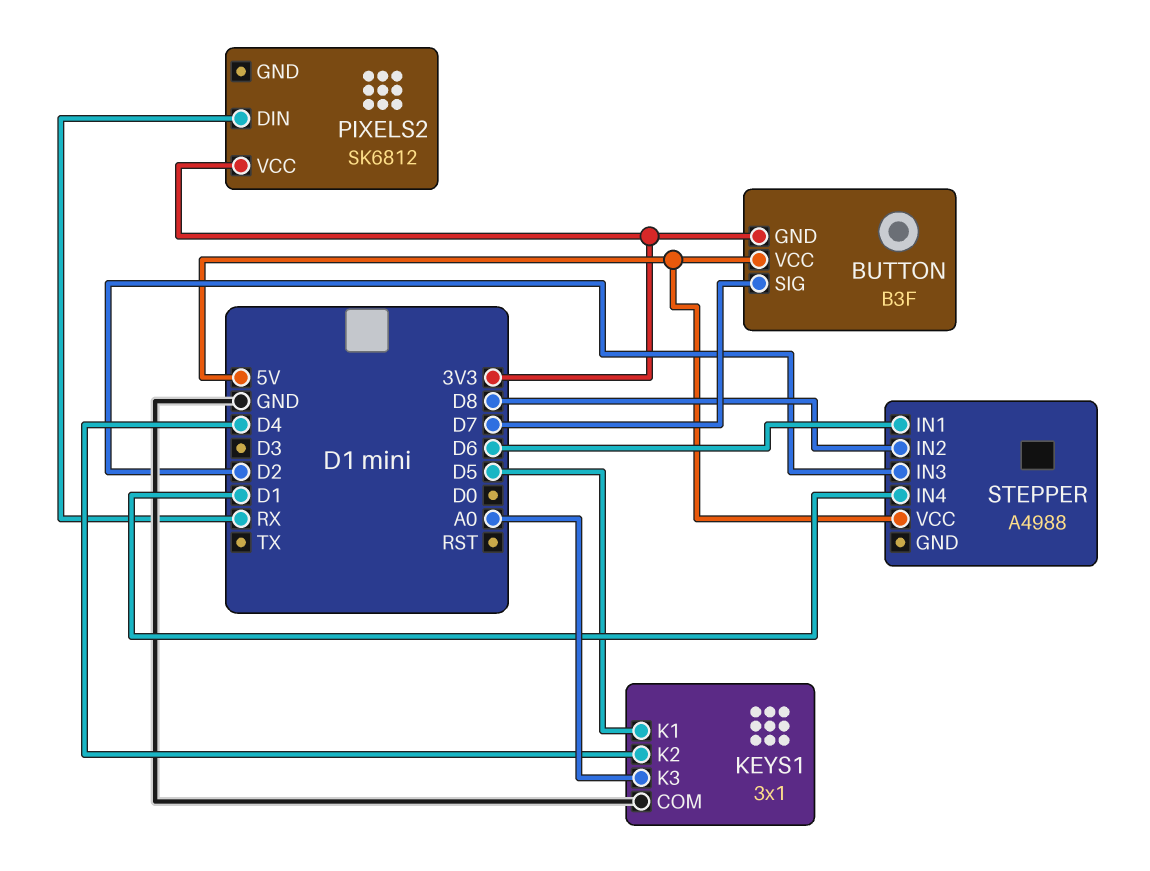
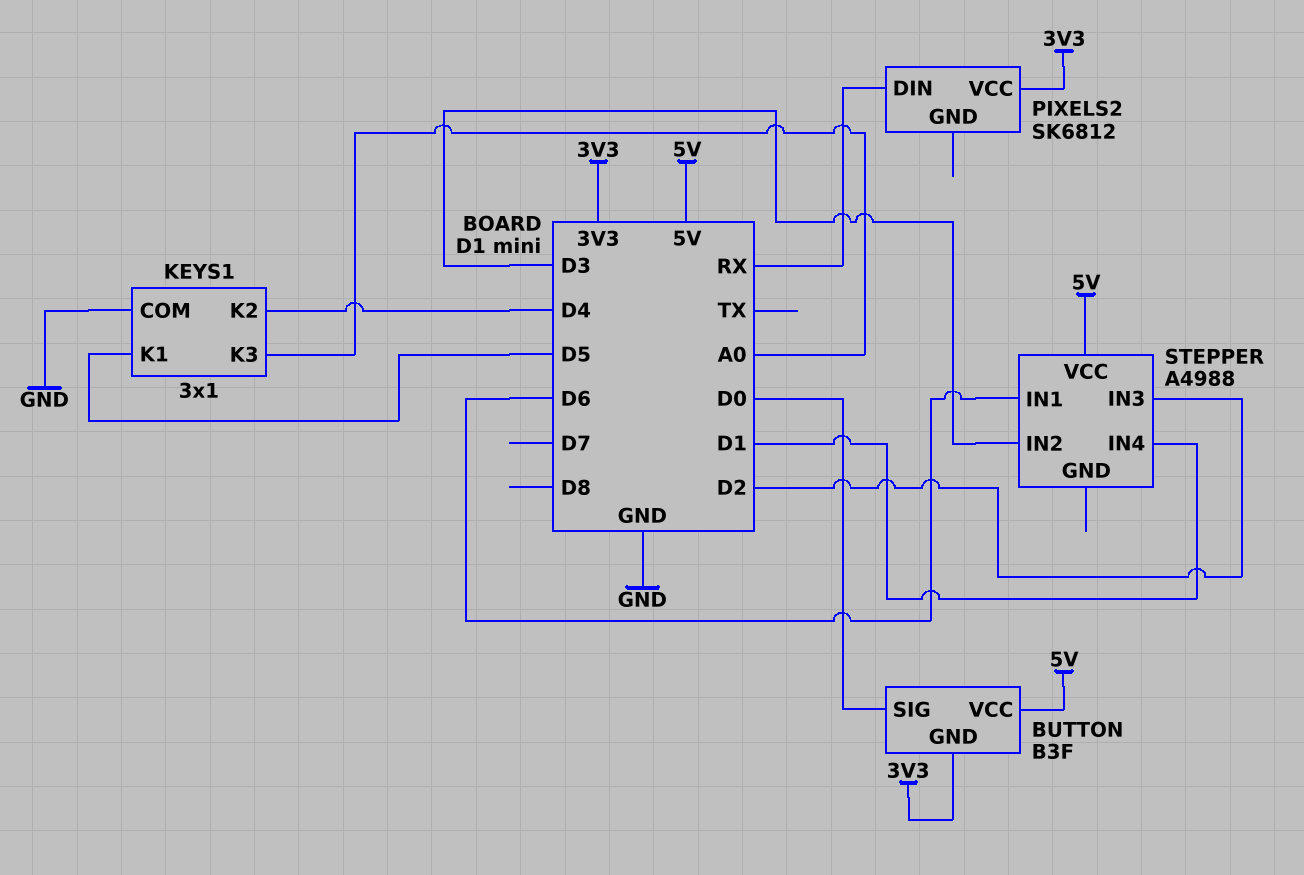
BUTTON pin SIG: D7 -> D0
STEPPER pin IN2: D8 -> D3

